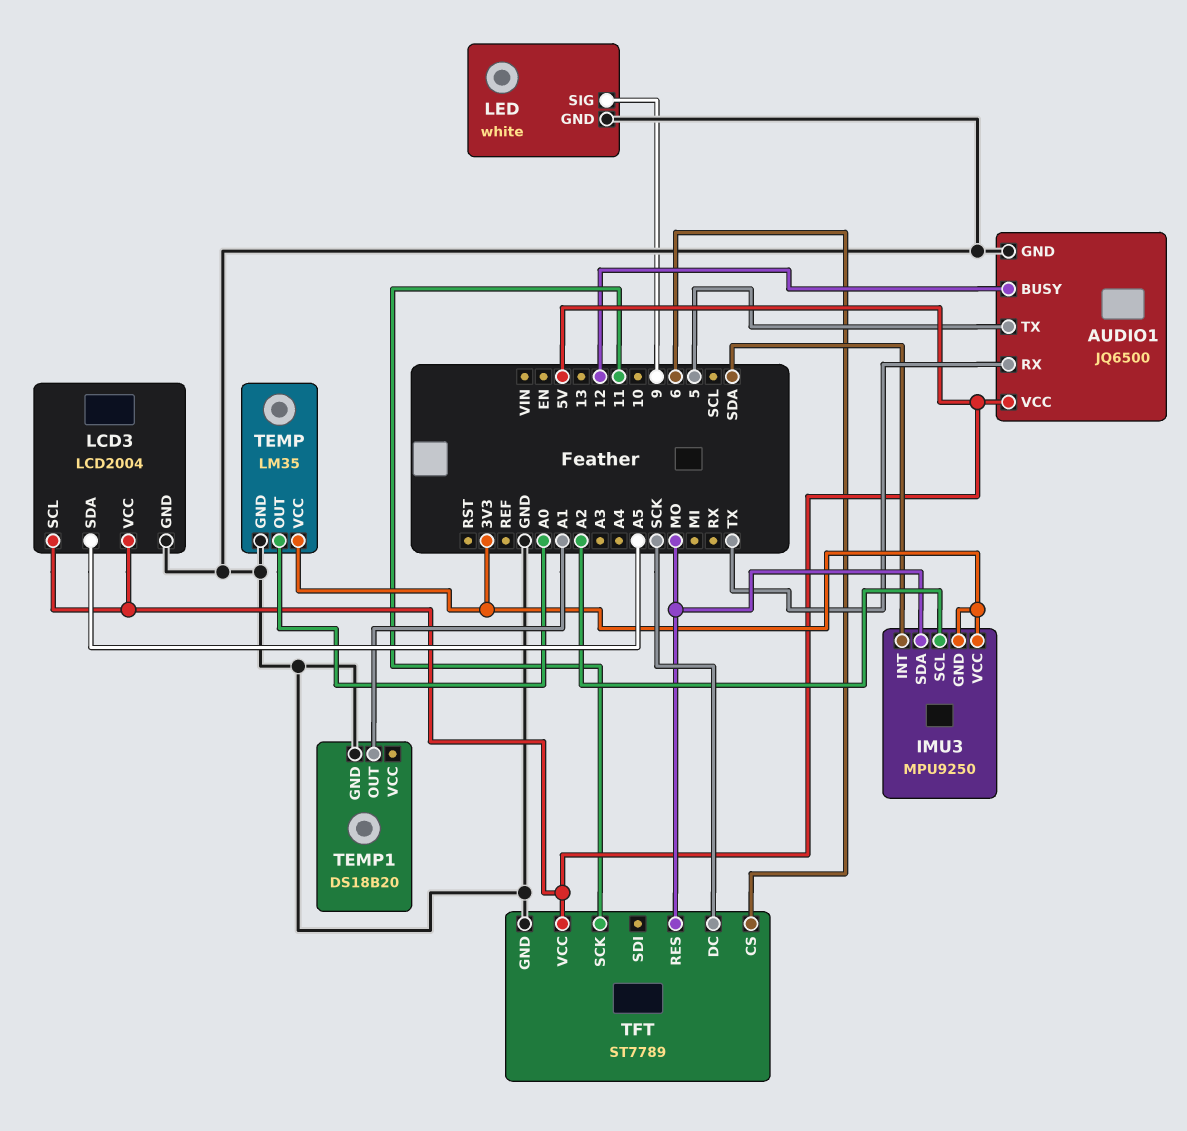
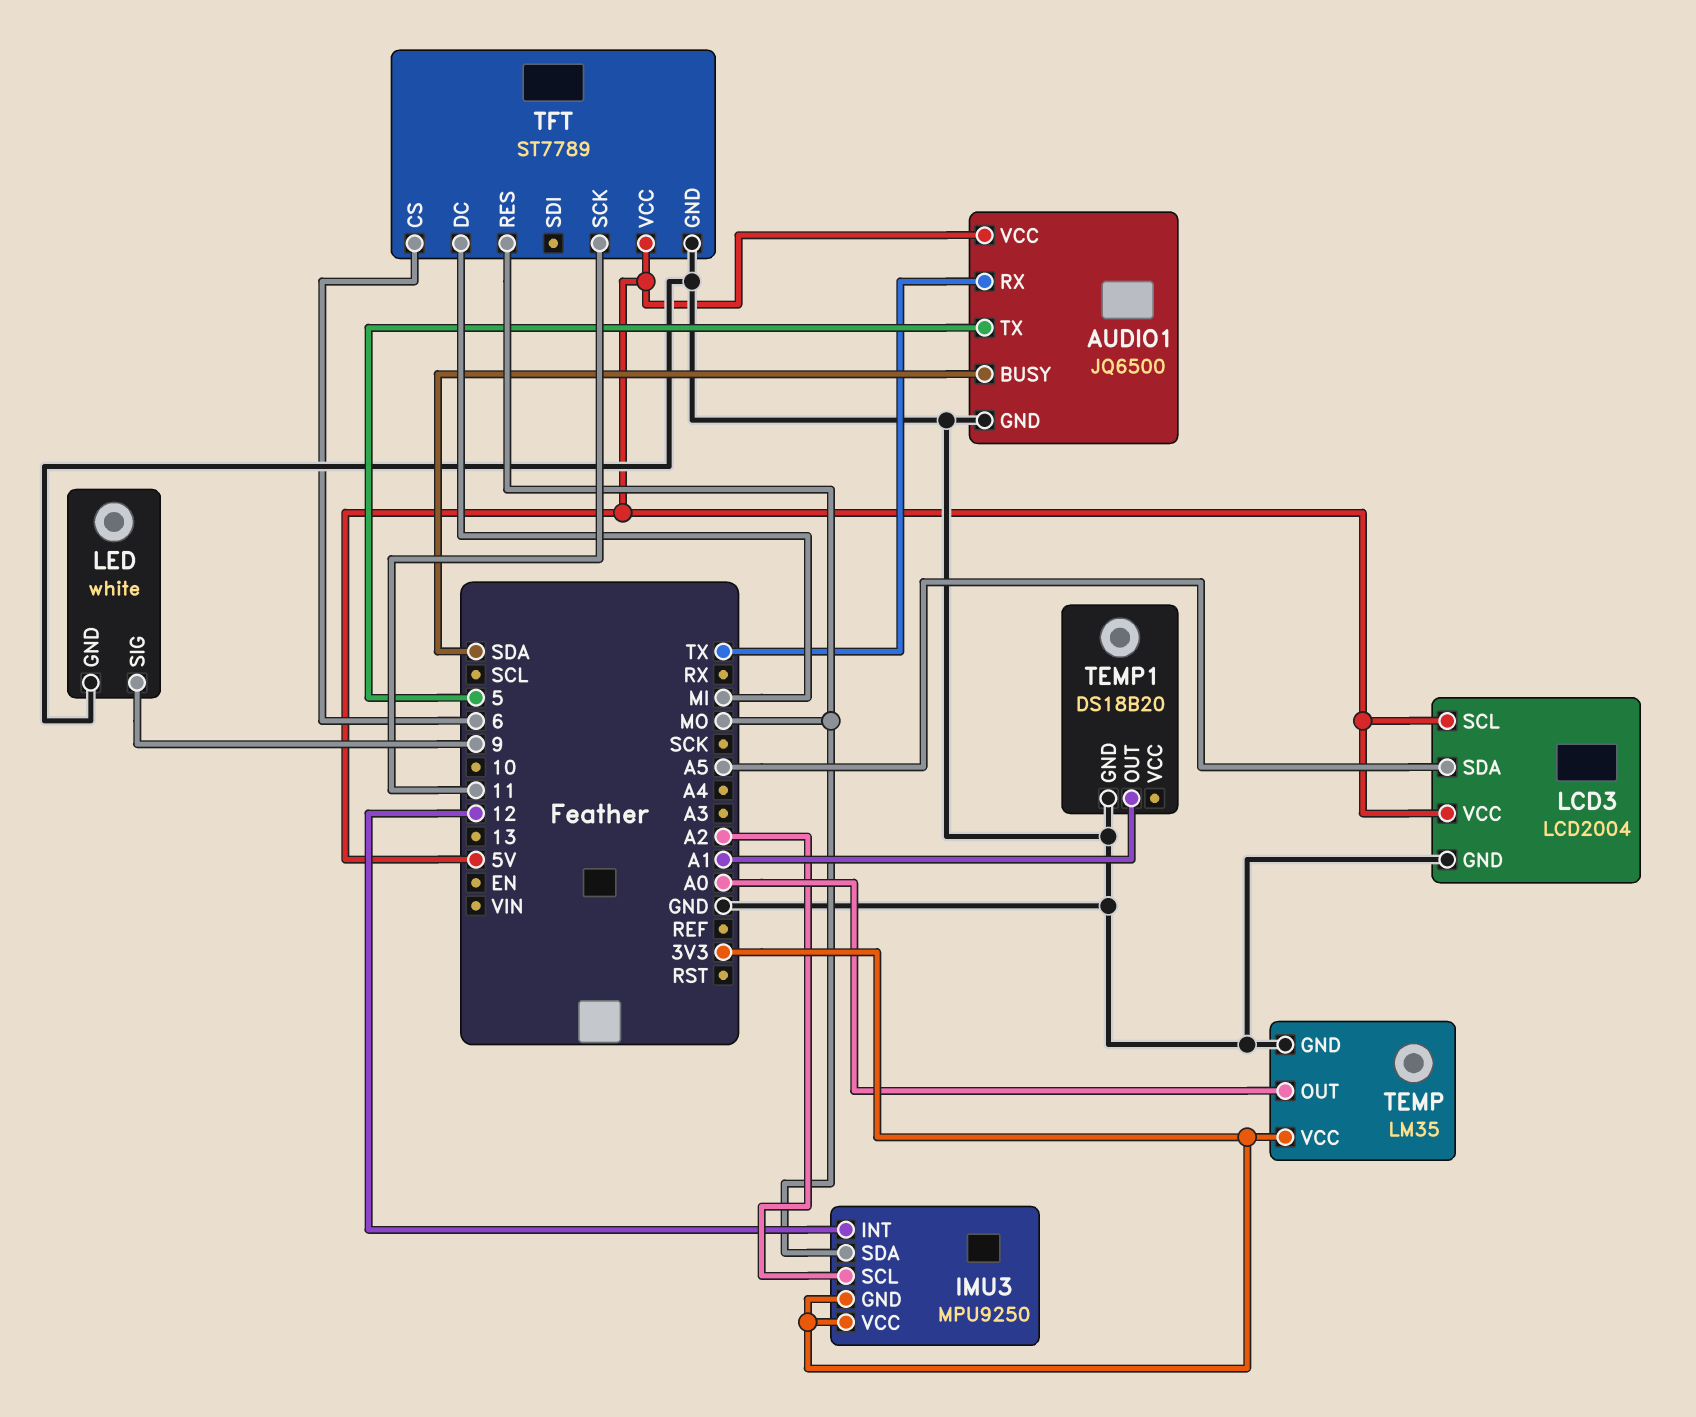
AUDIO1 pin BUSY: 12 -> SDA
IMU3 pin INT: SDA -> 12
TFT pin DC: SCK -> MI

